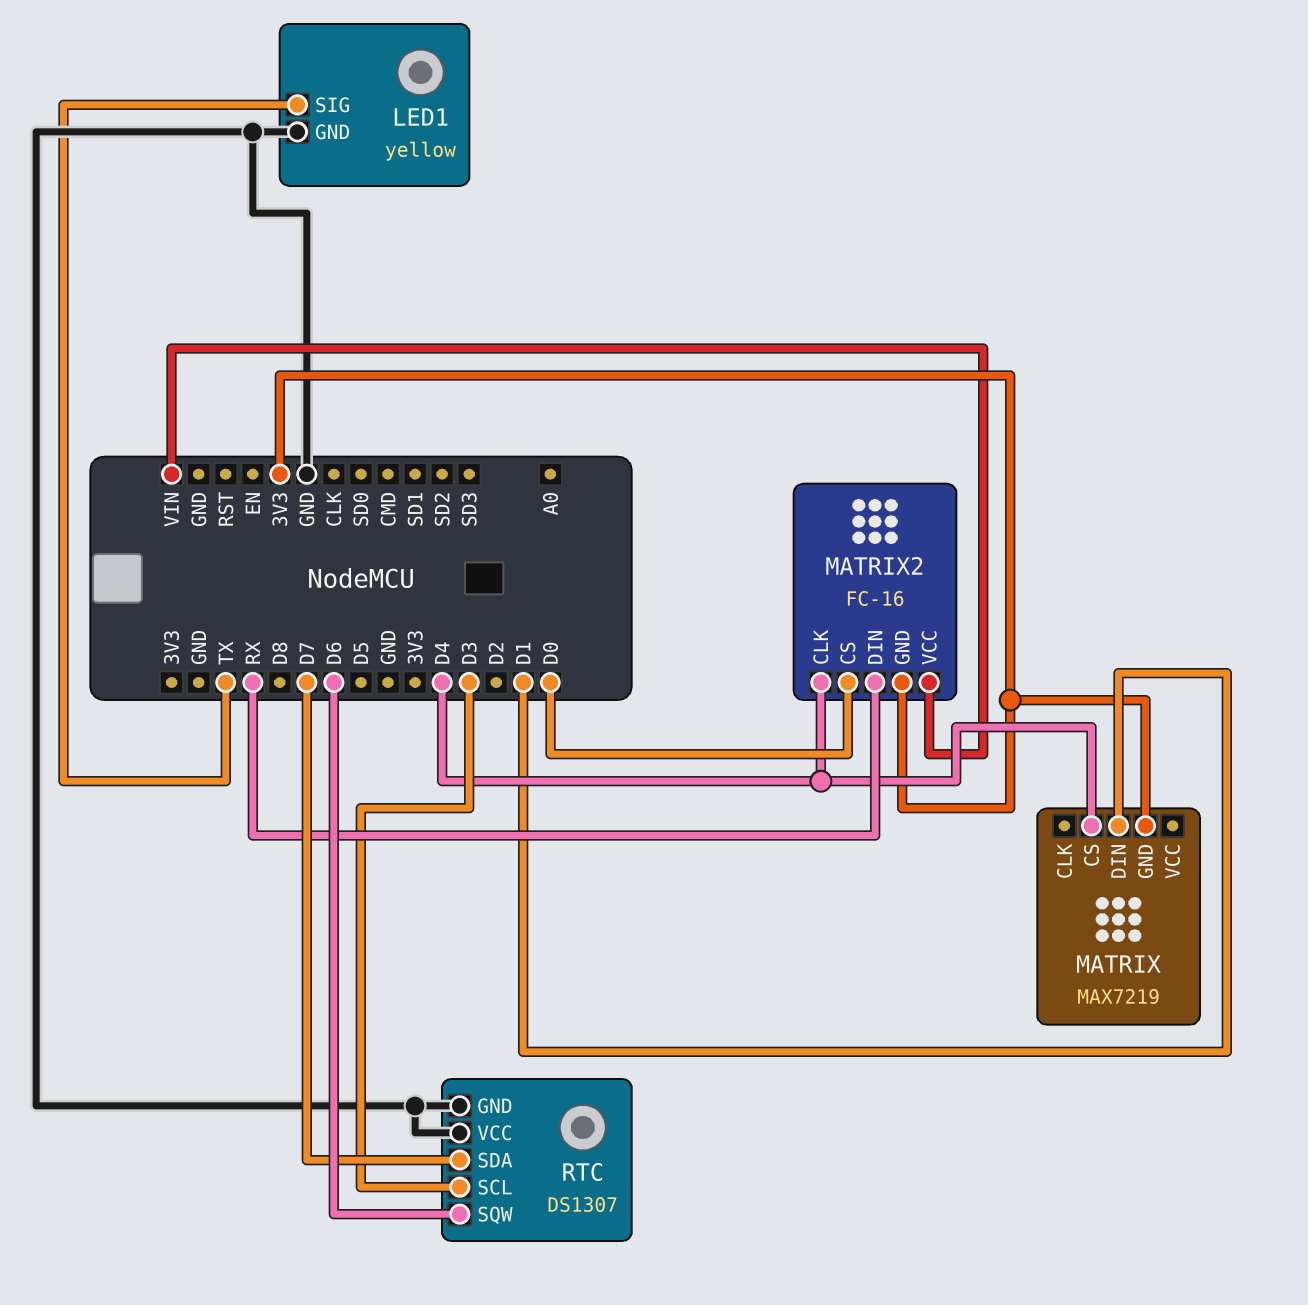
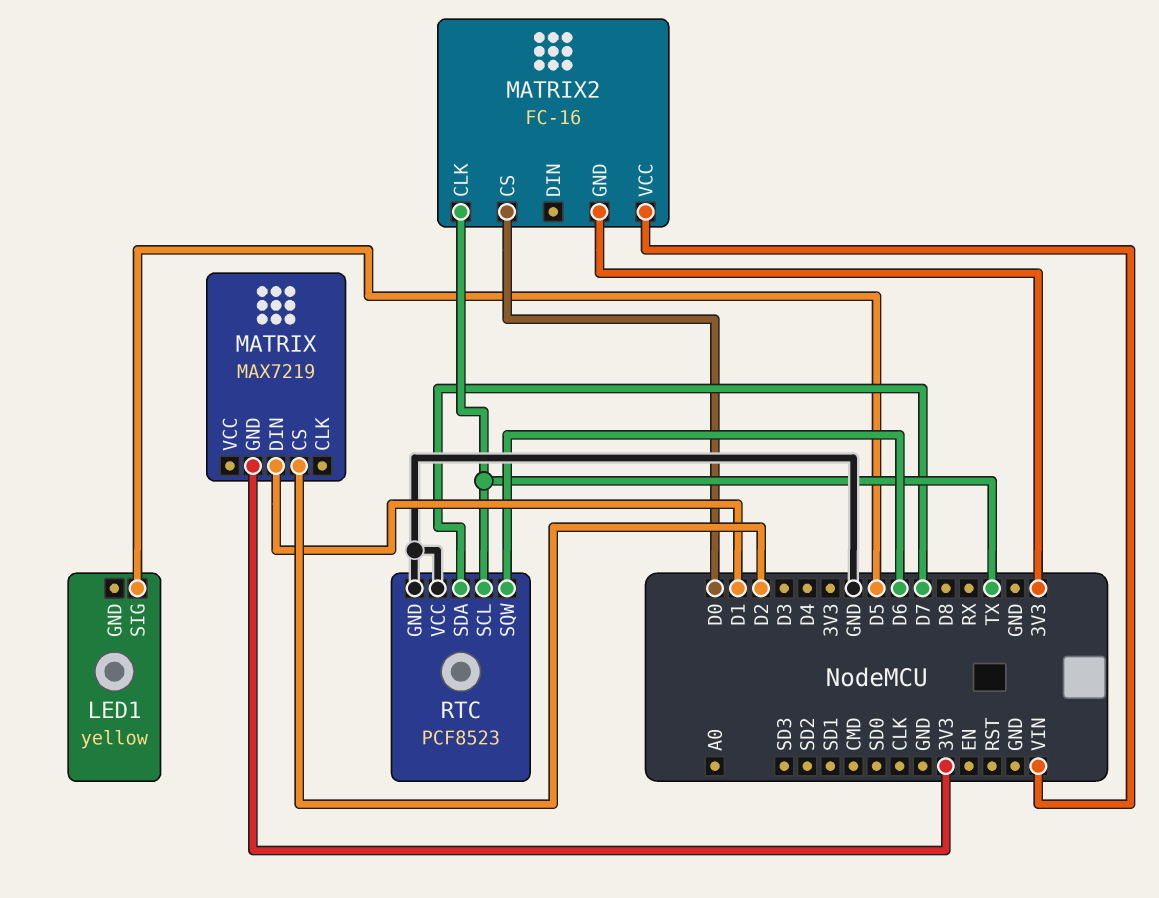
LED1 pin GND: GND -> none
LED1 pin SIG: TX -> D5
MATRIX pin CS: D4 -> D2
MATRIX2 pin CLK: D4 -> TX
MATRIX2 pin DIN: RX -> none
RTC: DS1307 -> PCF8523
RTC pin SCL: D3 -> TX

